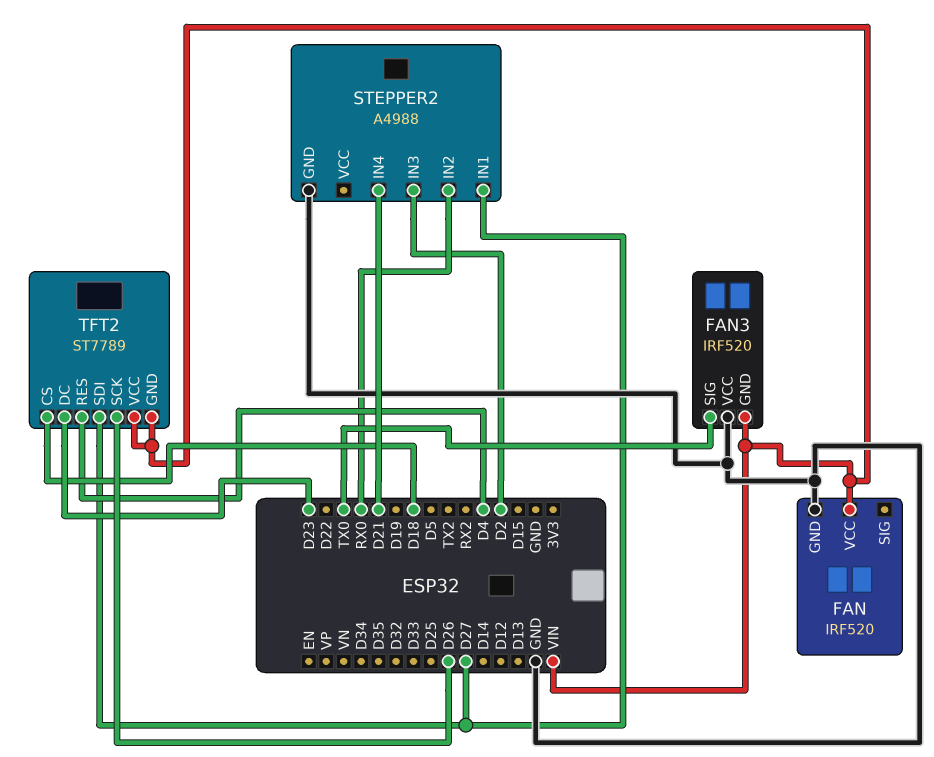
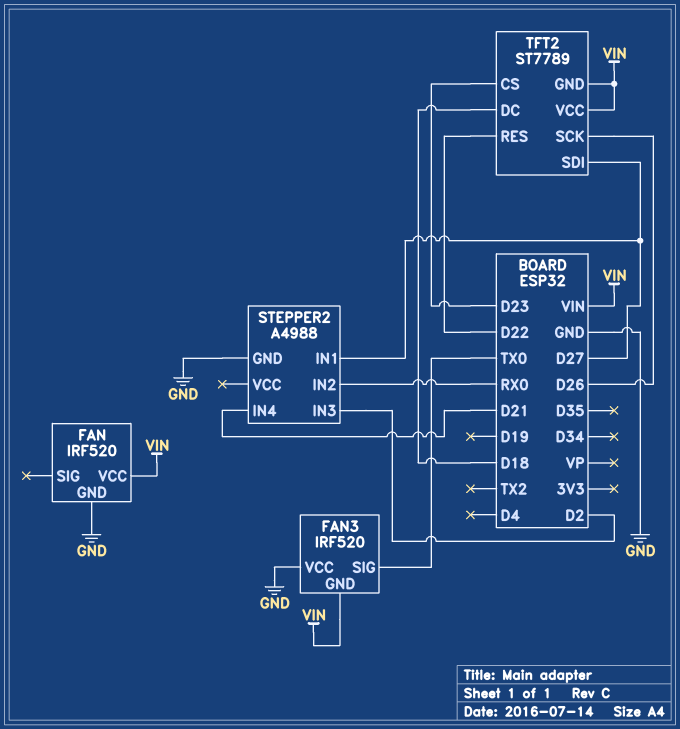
TFT2 pin CS: D18 -> D23
TFT2 pin DC: D23 -> D18
TFT2 pin RES: D4 -> D22

